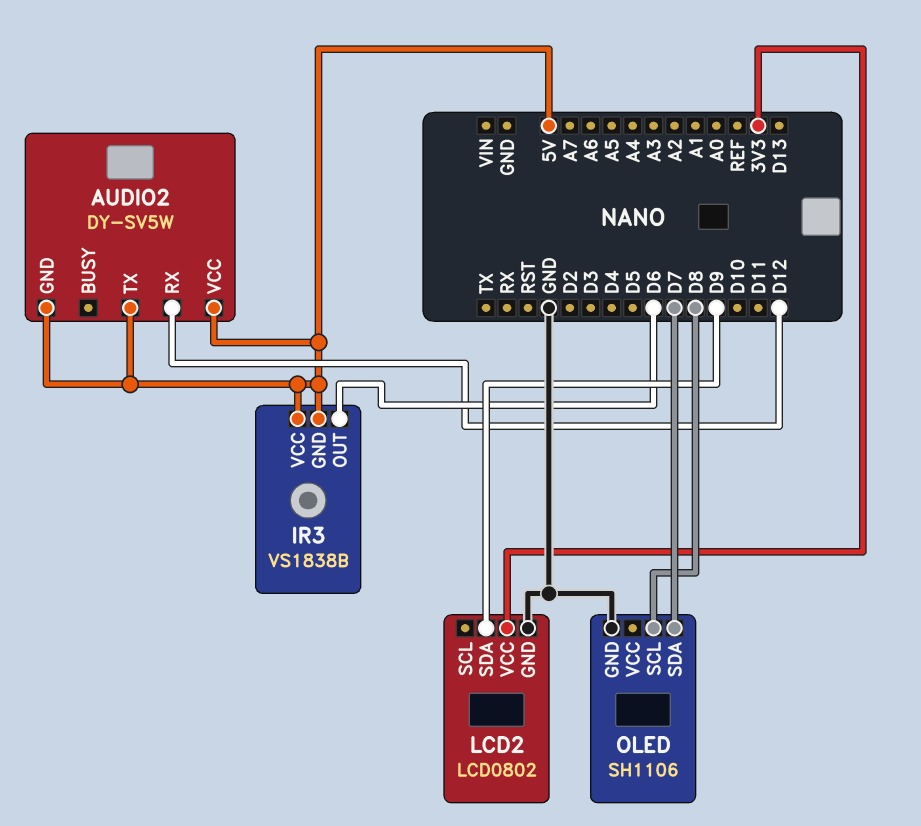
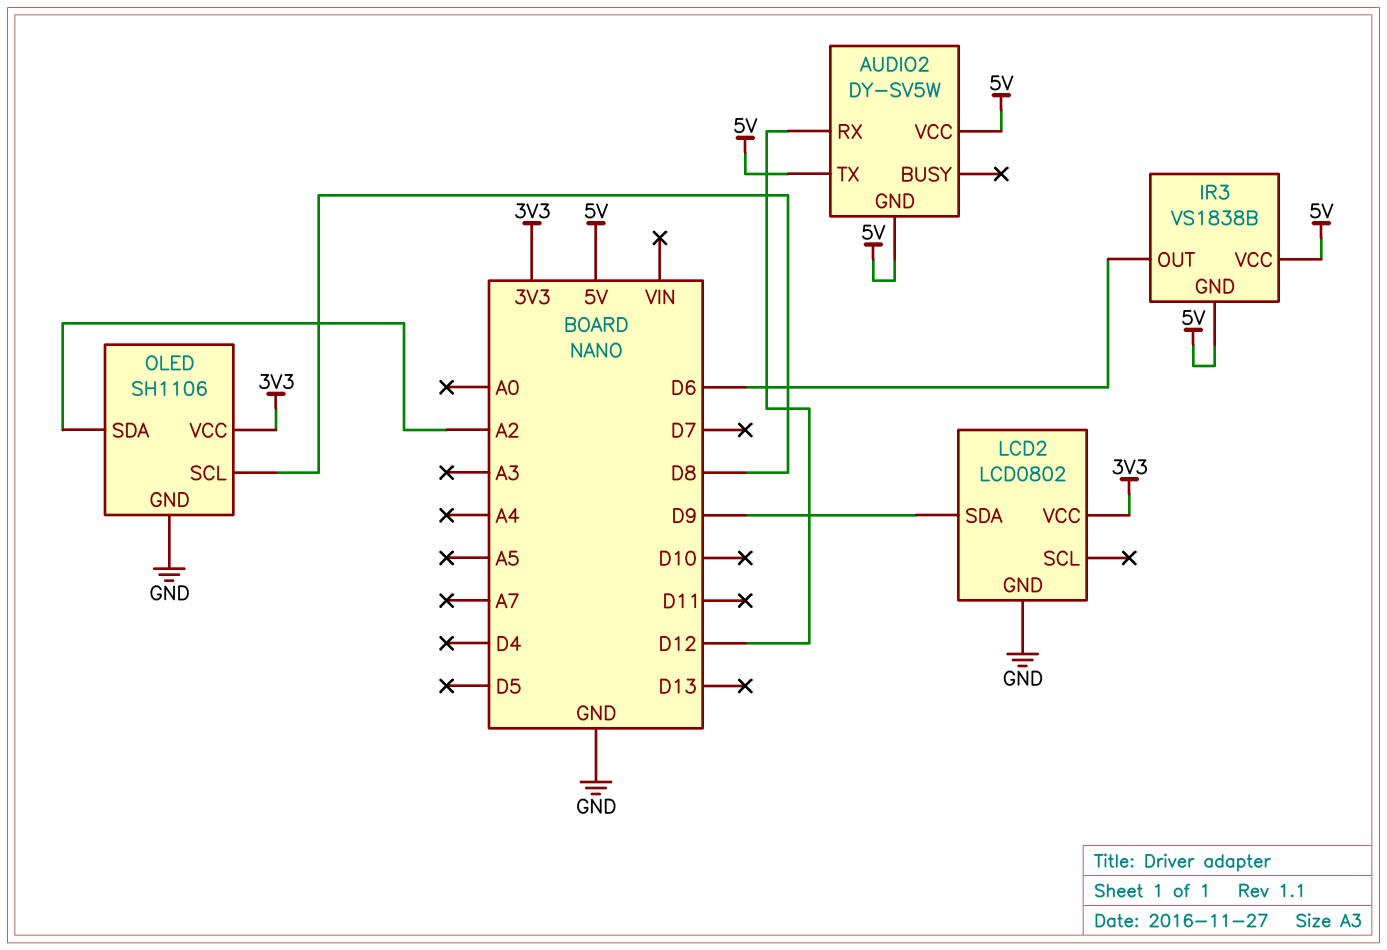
OLED pin SDA: D7 -> A2
OLED pin VCC: none -> 3V3

